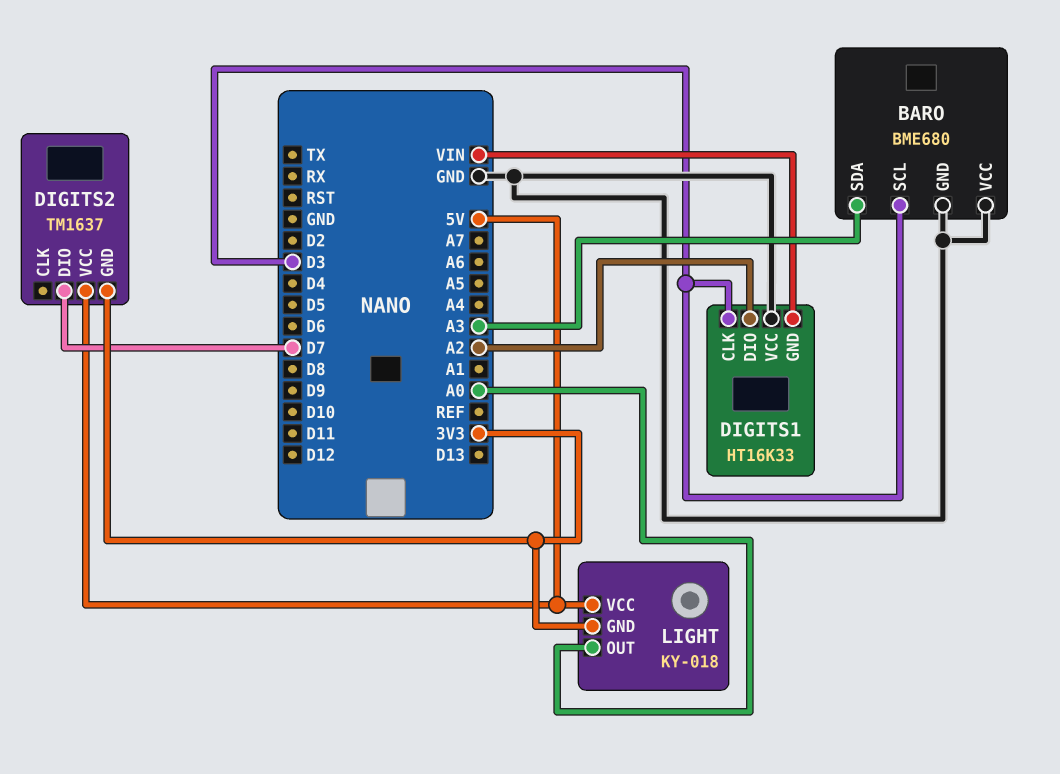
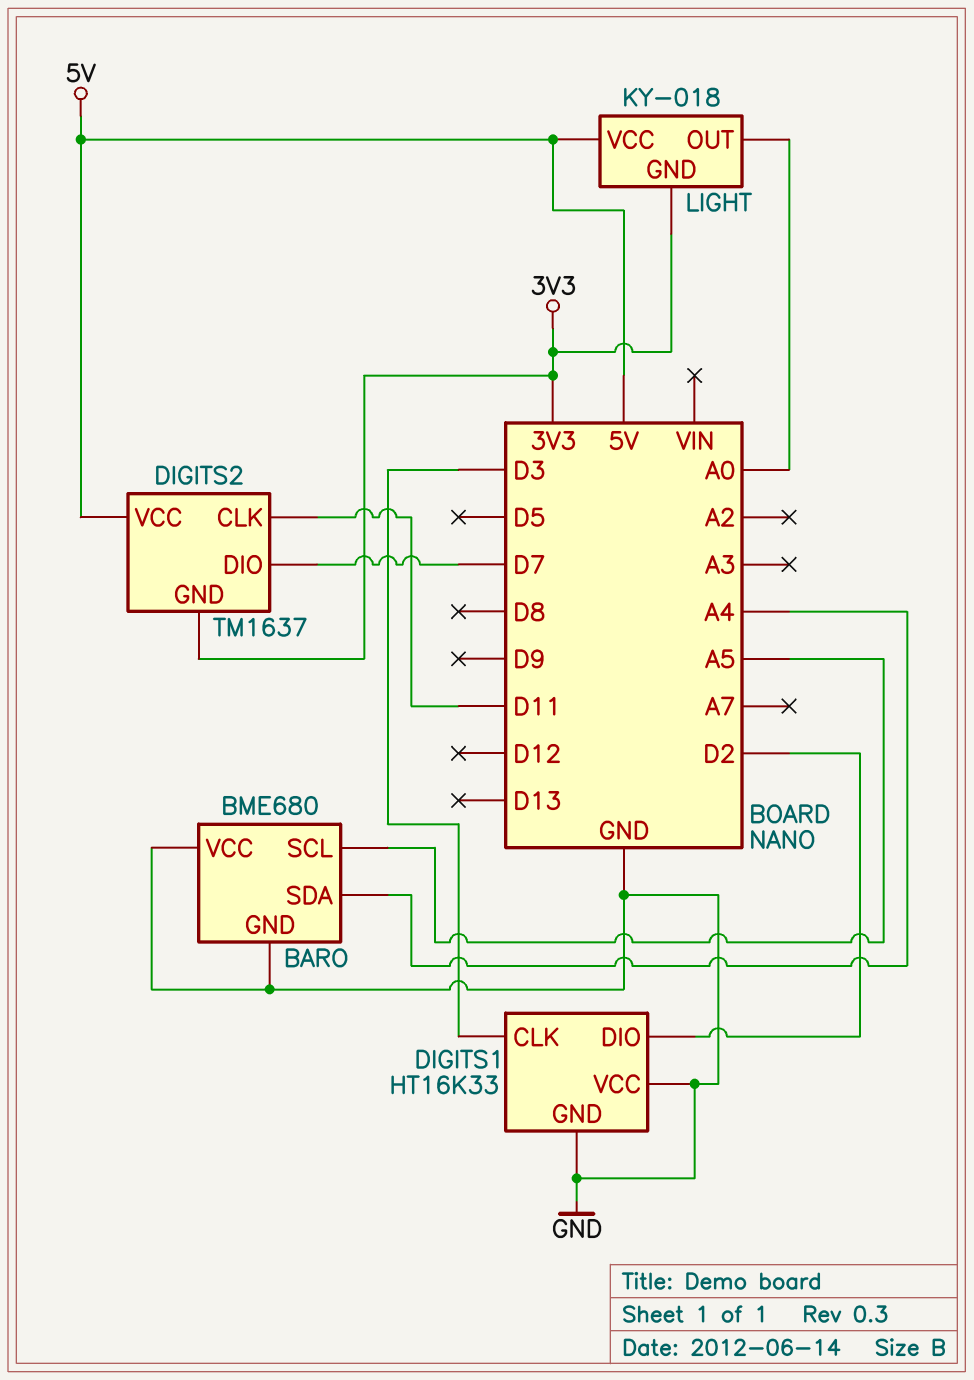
BARO pin SCL: D3 -> A5
BARO pin SDA: A3 -> A4
DIGITS1 pin DIO: A2 -> D2
DIGITS1 pin GND: VIN -> GND
DIGITS2 pin CLK: none -> D11

